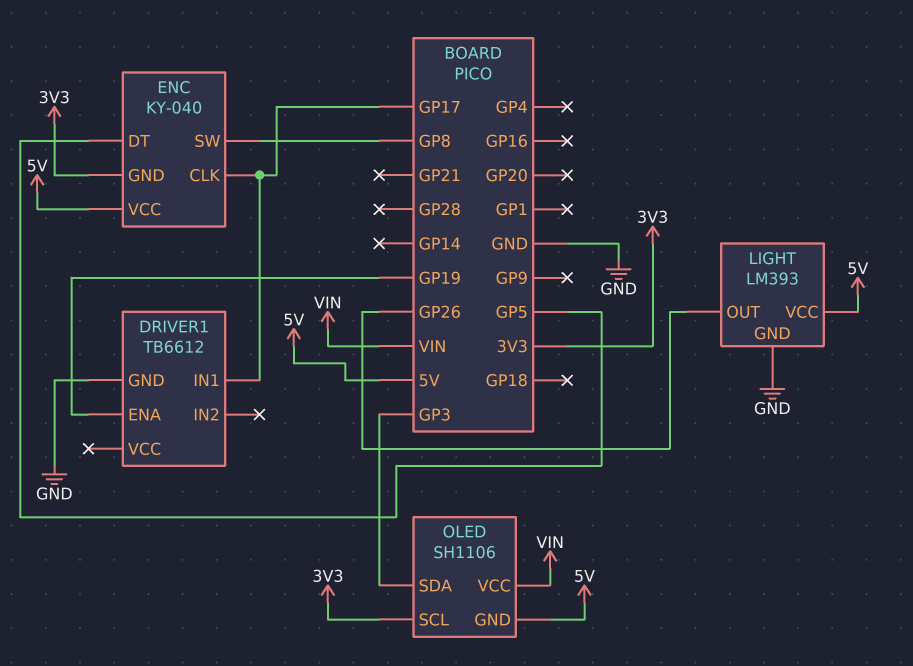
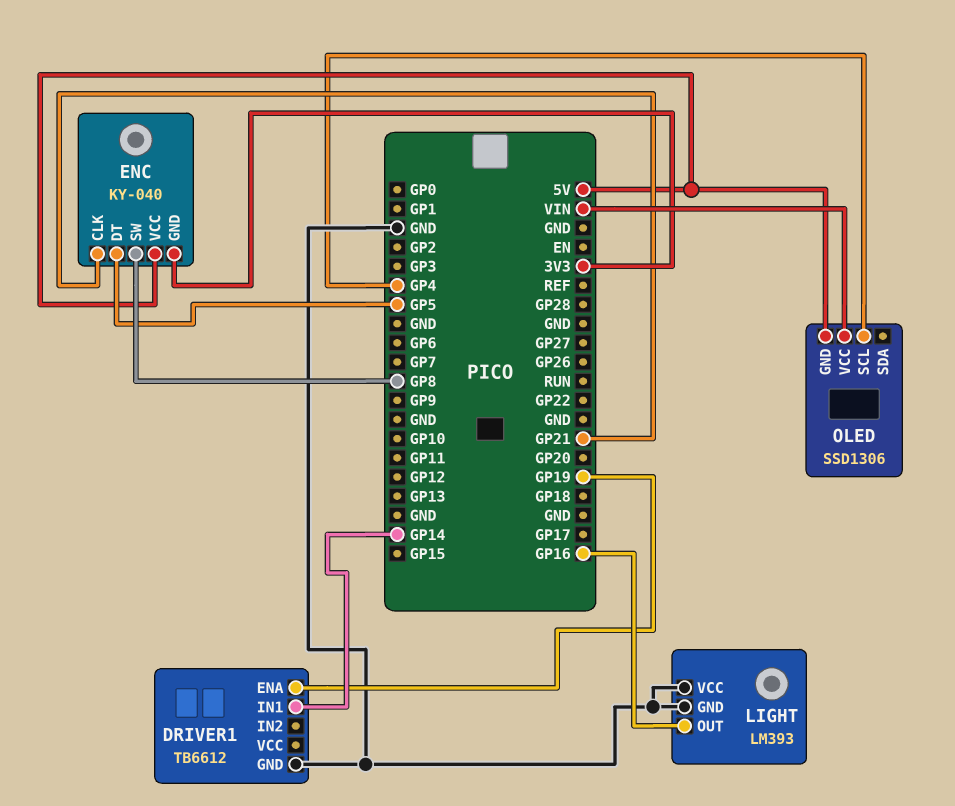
DRIVER1 pin IN1: GP17 -> GP14
ENC pin CLK: GP17 -> GP21
LIGHT pin OUT: GP26 -> GP16
LIGHT pin VCC: 5V -> GND
OLED: SH1106 -> SSD1306
OLED pin SCL: 3V3 -> GP4
OLED pin SDA: GP3 -> none

